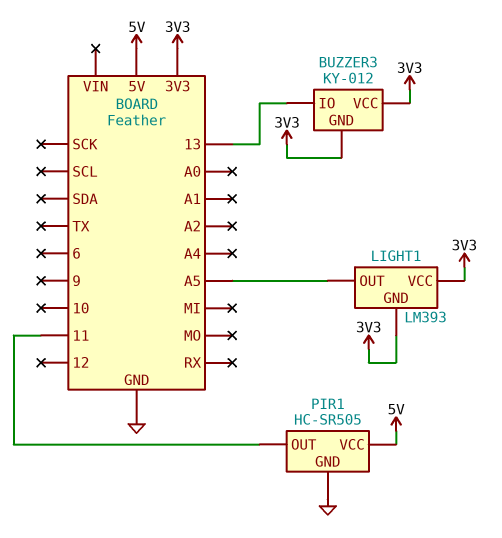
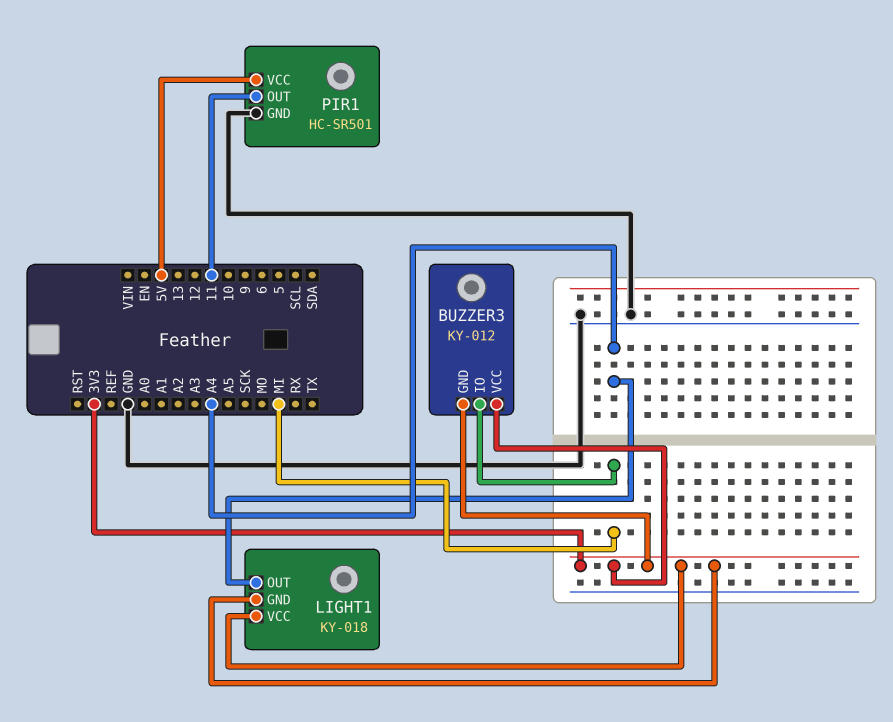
BUZZER3 pin IO: 13 -> MI
LIGHT1: LM393 -> KY-018
LIGHT1 pin OUT: A5 -> A4
PIR1: HC-SR505 -> HC-SR501

